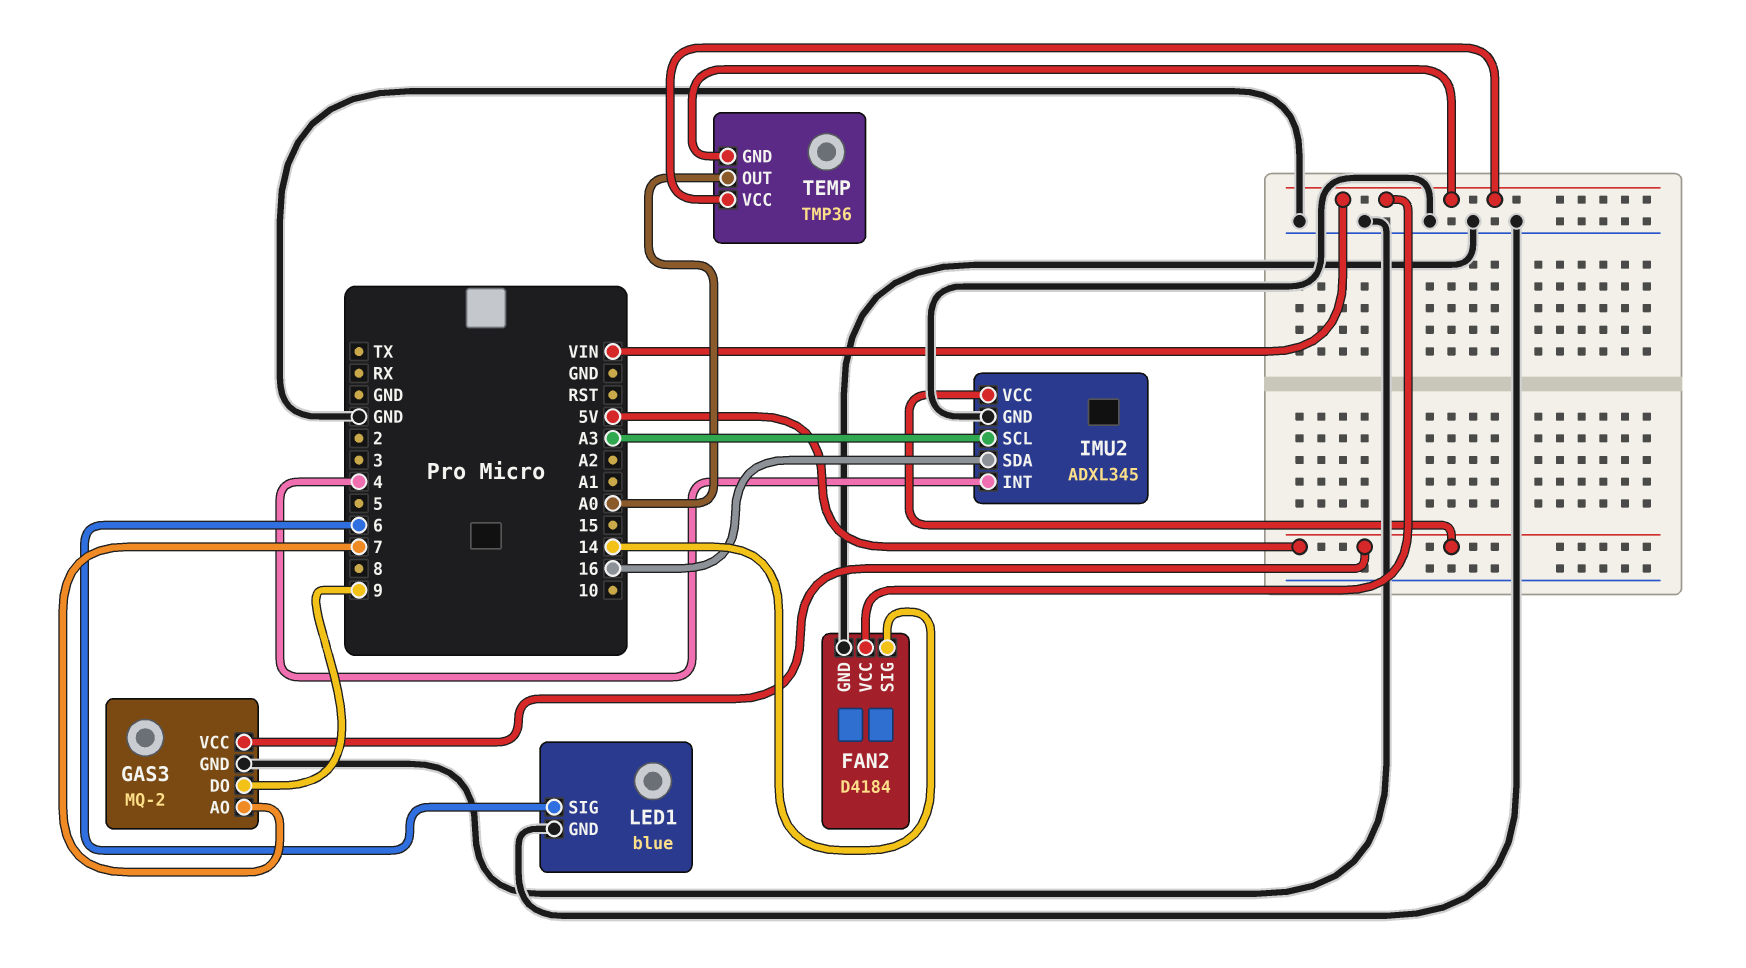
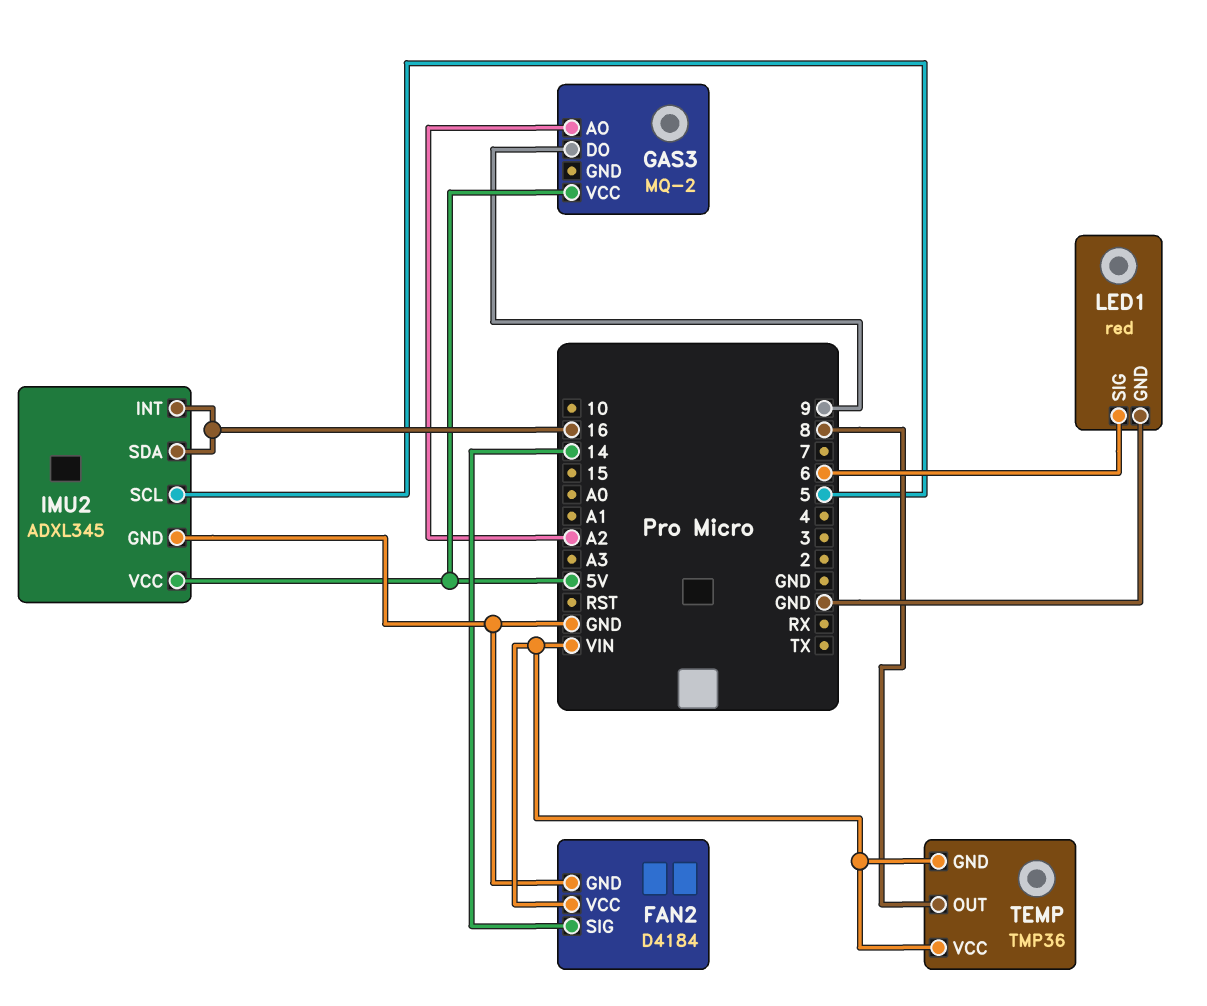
GAS3 pin AO: 7 -> A2
GAS3 pin GND: GND -> none
IMU2 pin INT: 4 -> 16
IMU2 pin SCL: A3 -> 5
LED1: blue -> red
TEMP pin OUT: A0 -> 8

